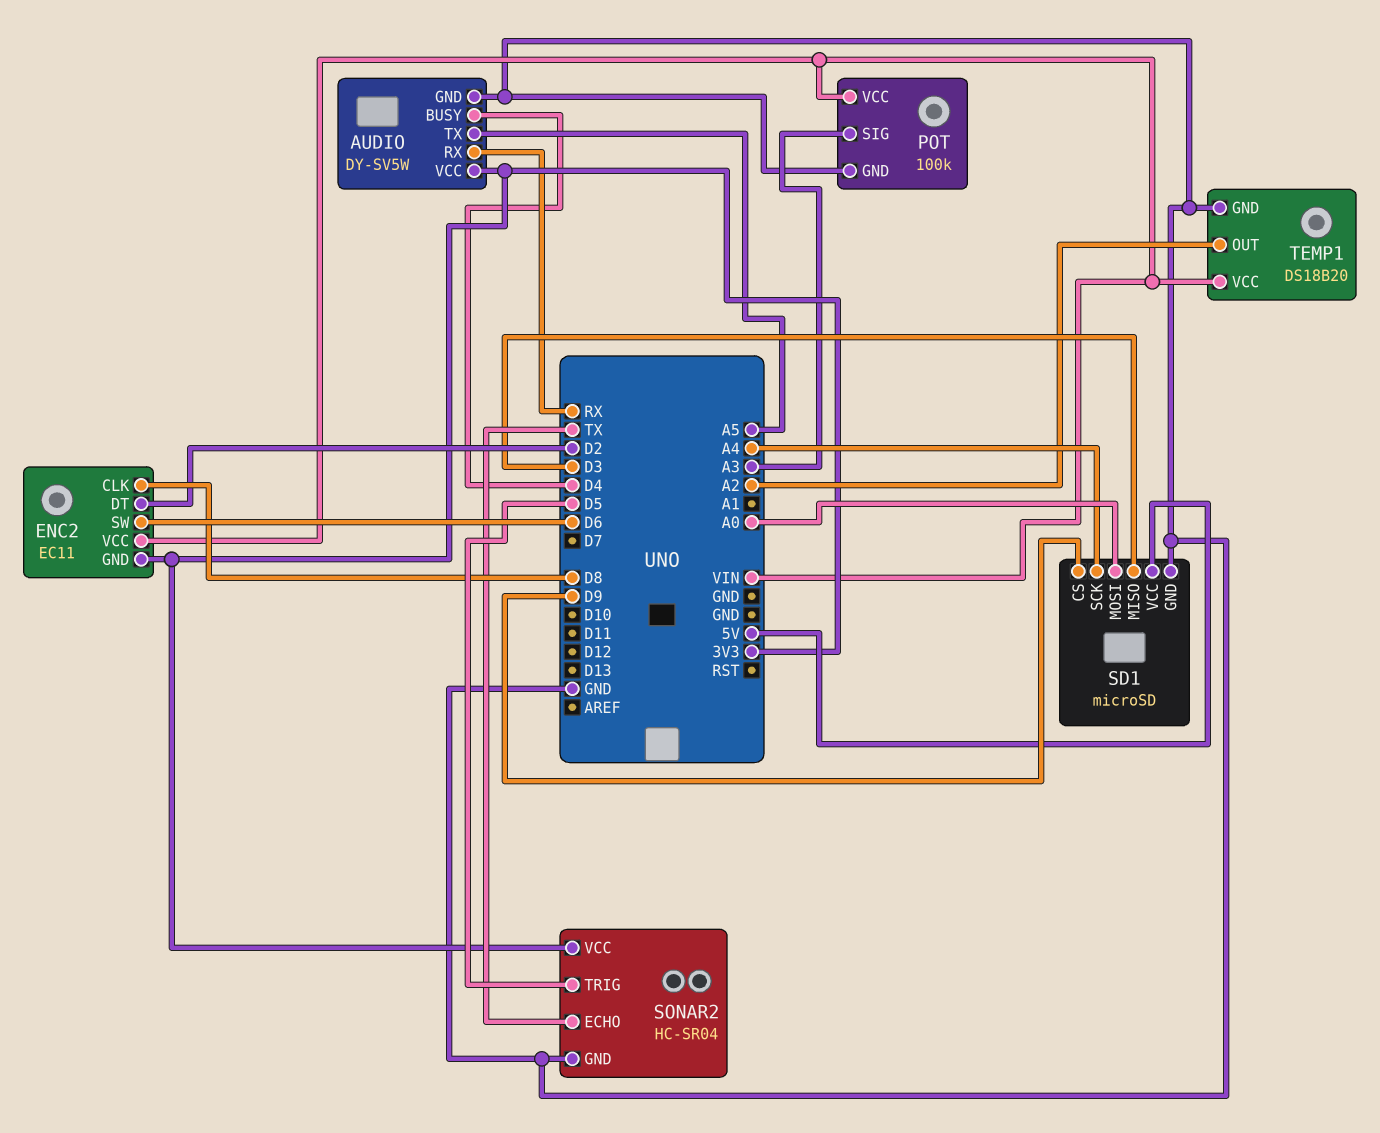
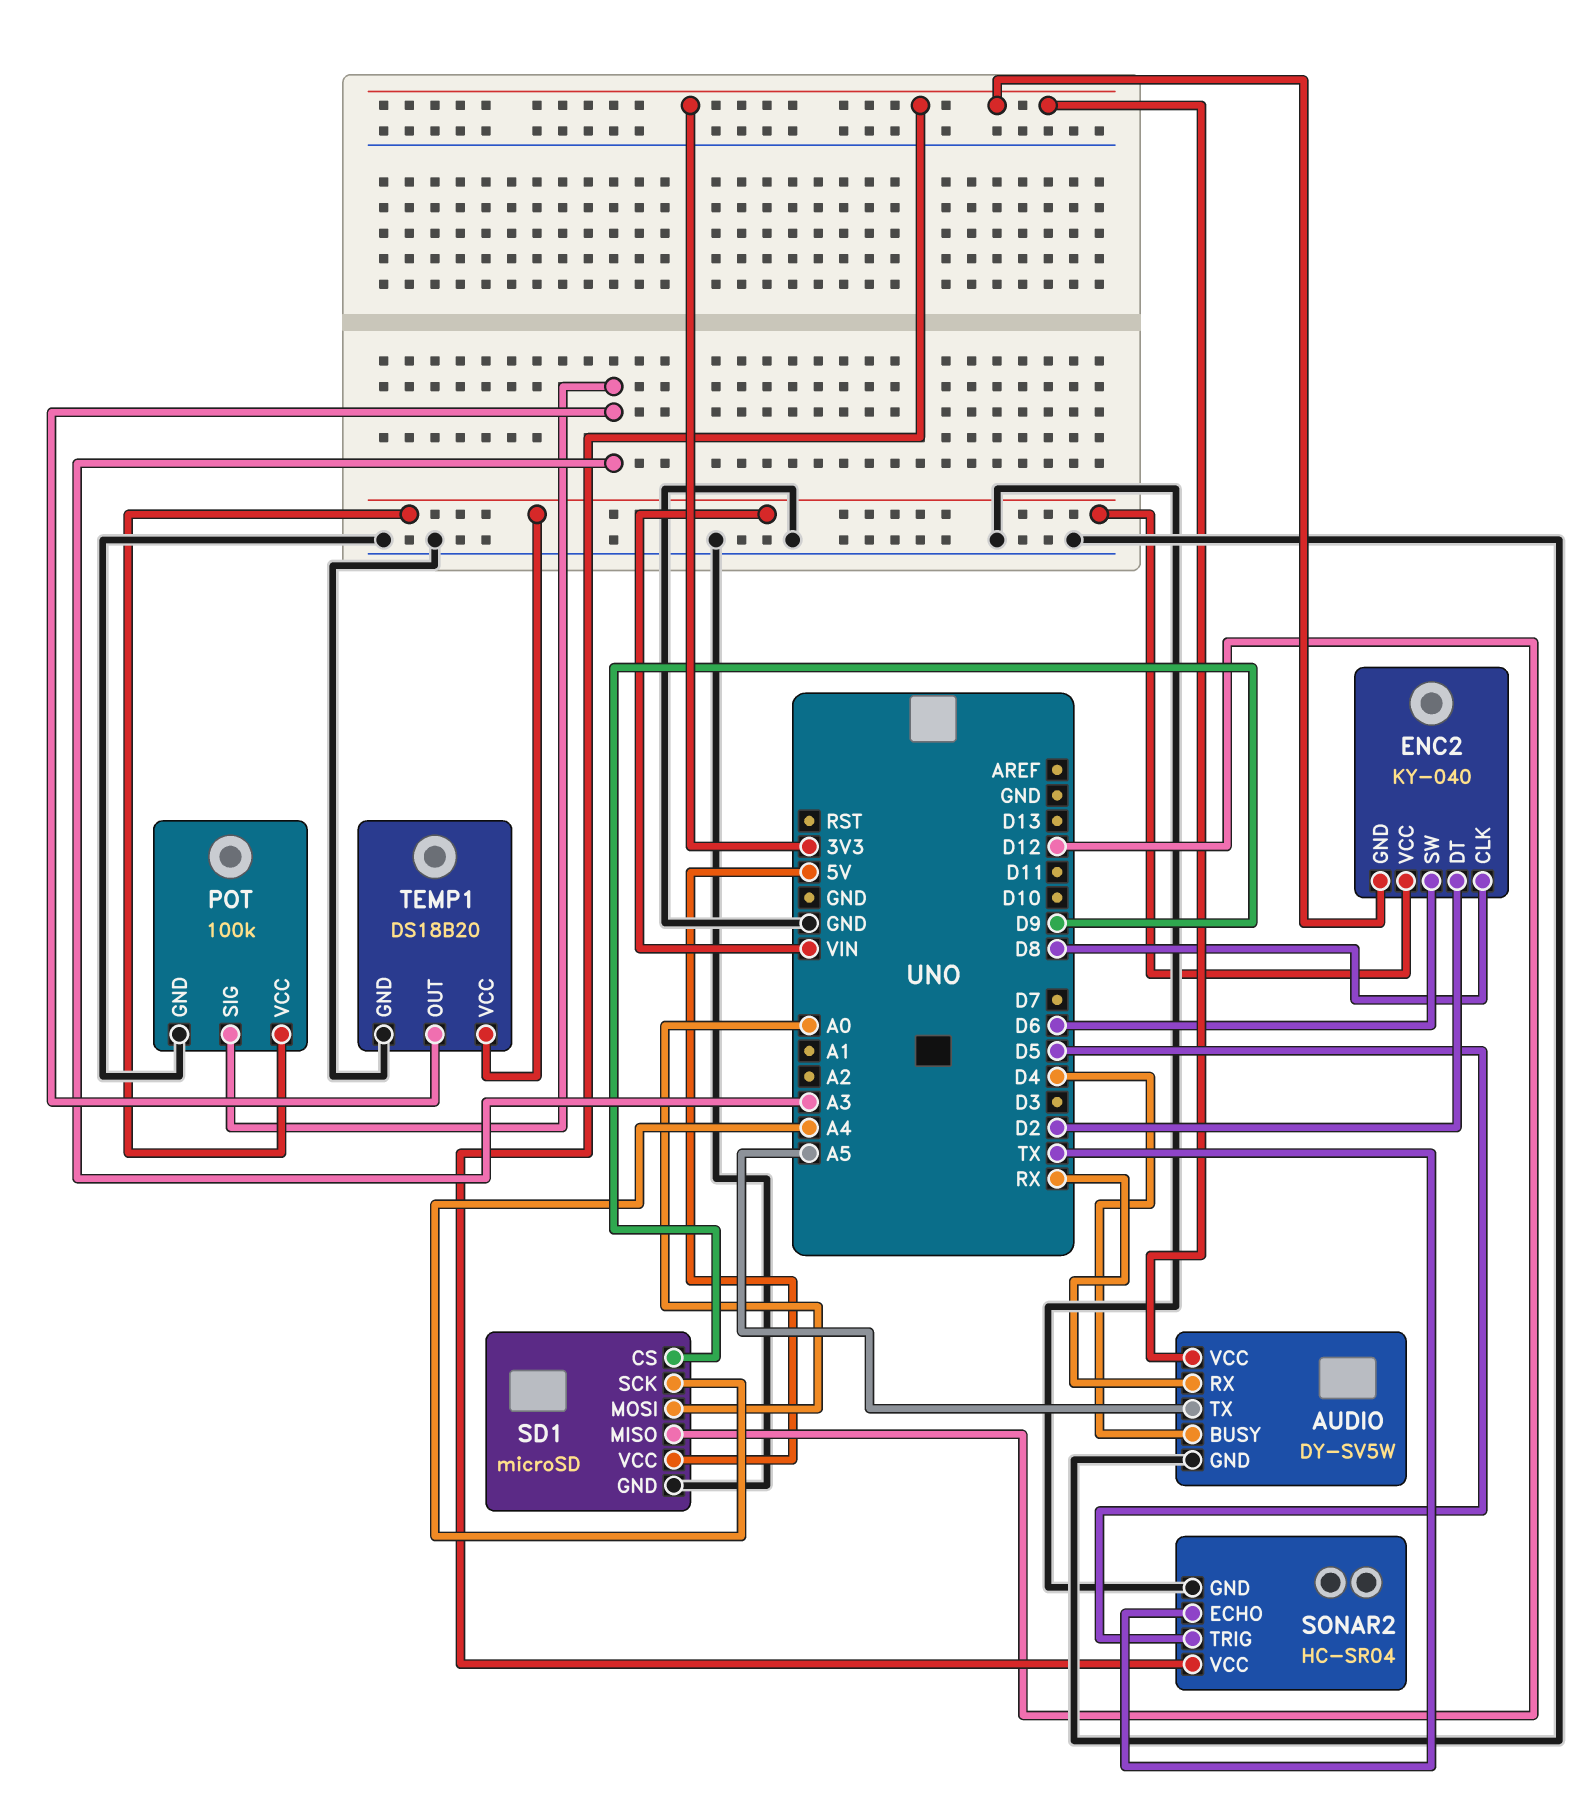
ENC2: EC11 -> KY-040
SD1 pin MISO: D3 -> D12
TEMP1 pin OUT: A2 -> A3

